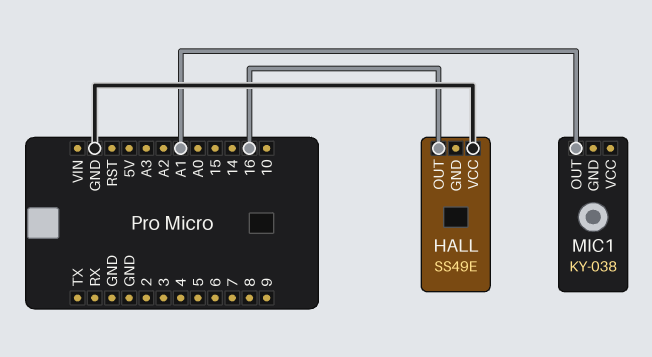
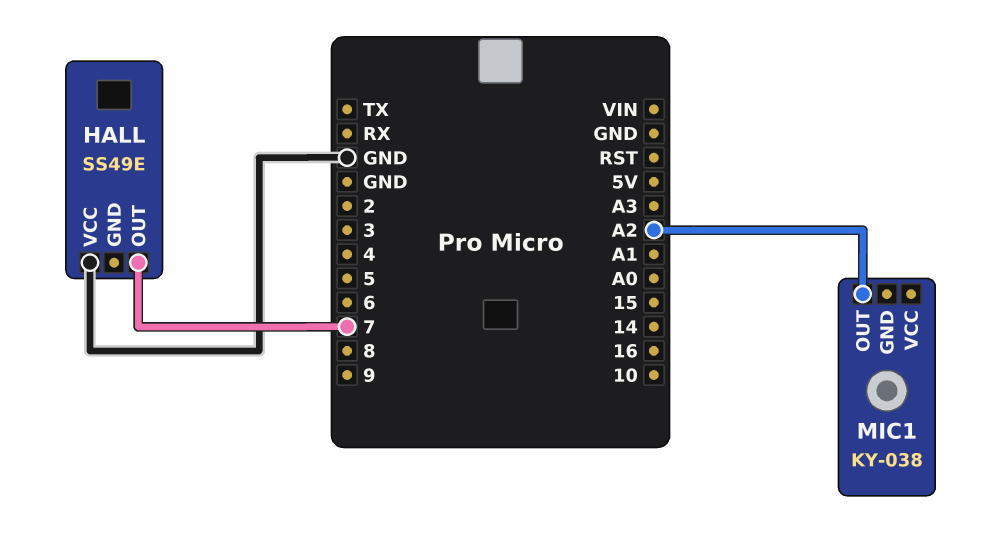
HALL pin OUT: 16 -> 7
MIC1 pin OUT: A1 -> A2

